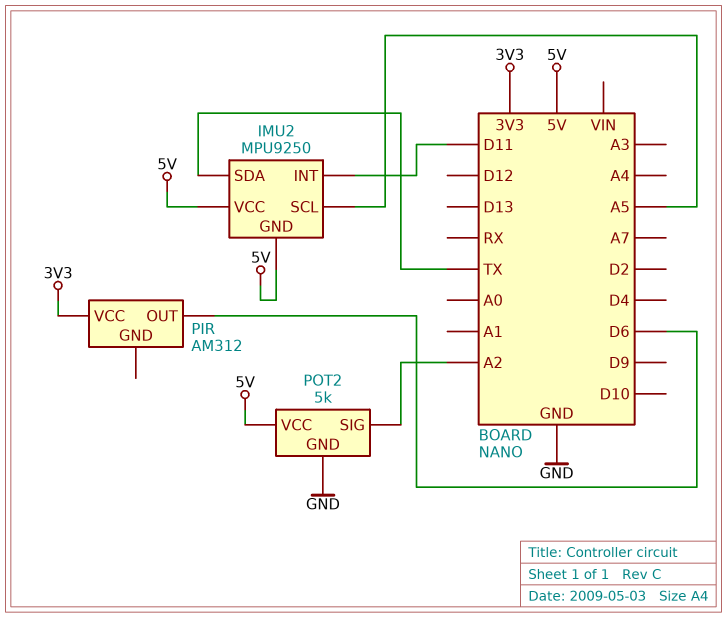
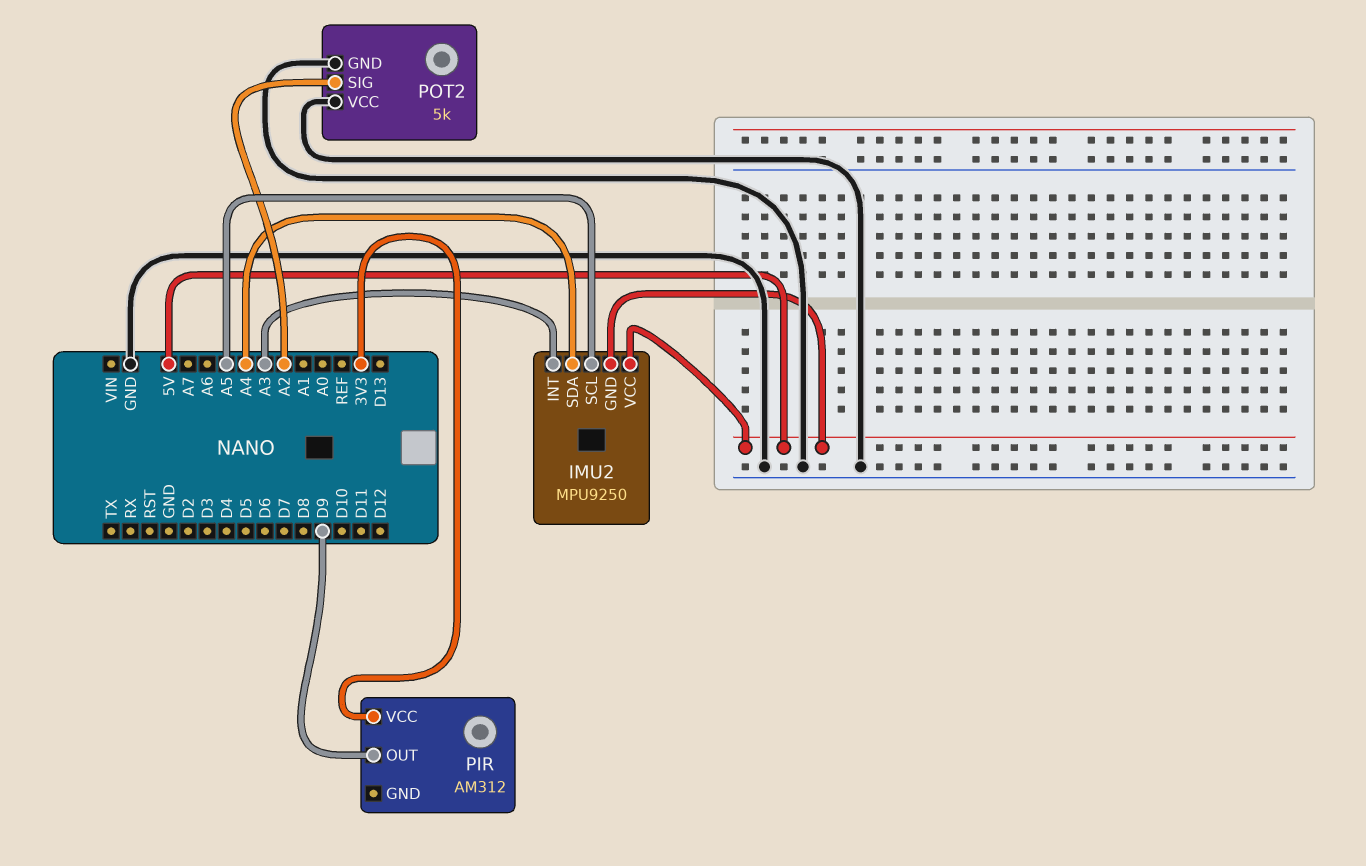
IMU2 pin INT: D11 -> A3
IMU2 pin SDA: TX -> A4
PIR pin OUT: D6 -> D9
POT2 pin VCC: 5V -> GND

